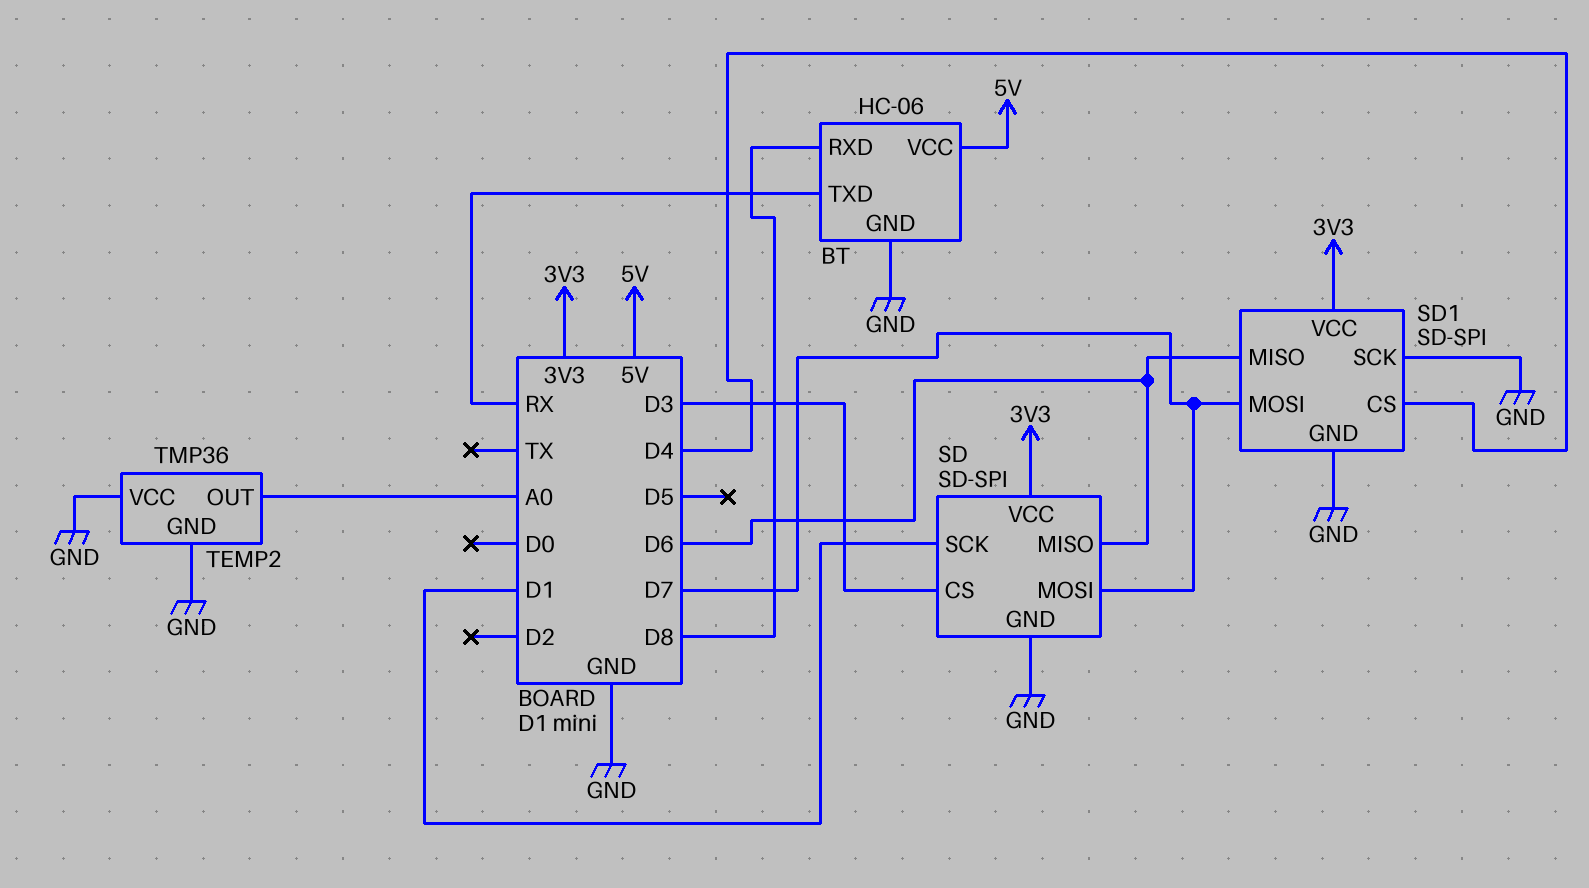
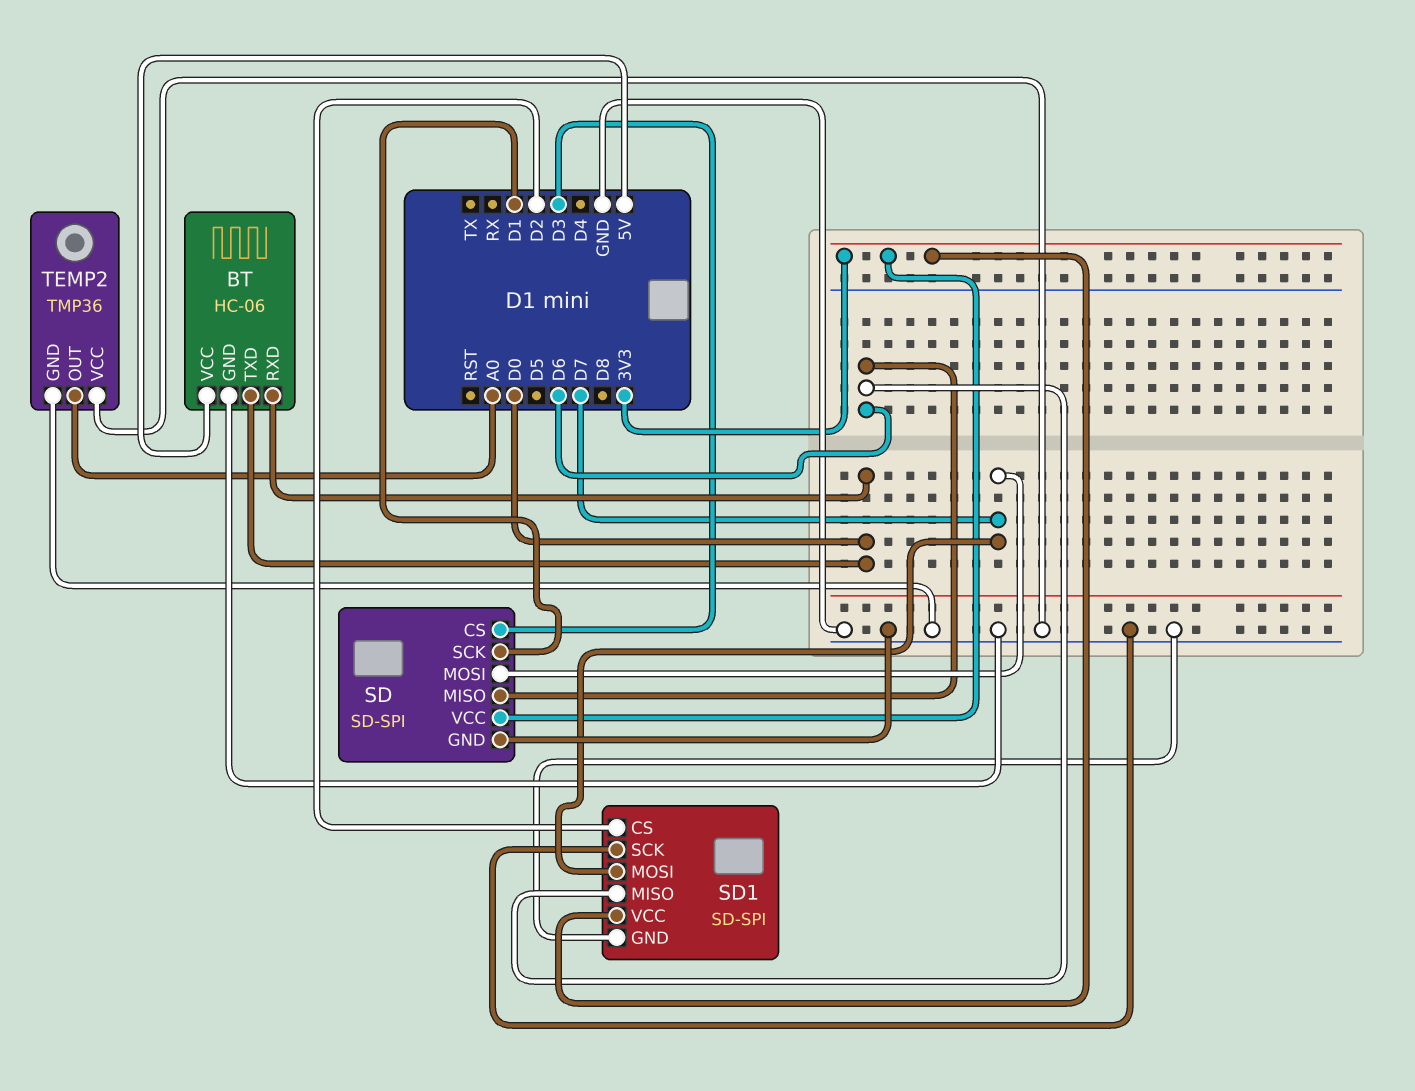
BT pin RXD: D8 -> D0
BT pin TXD: RX -> D0
SD1 pin CS: D4 -> D2

